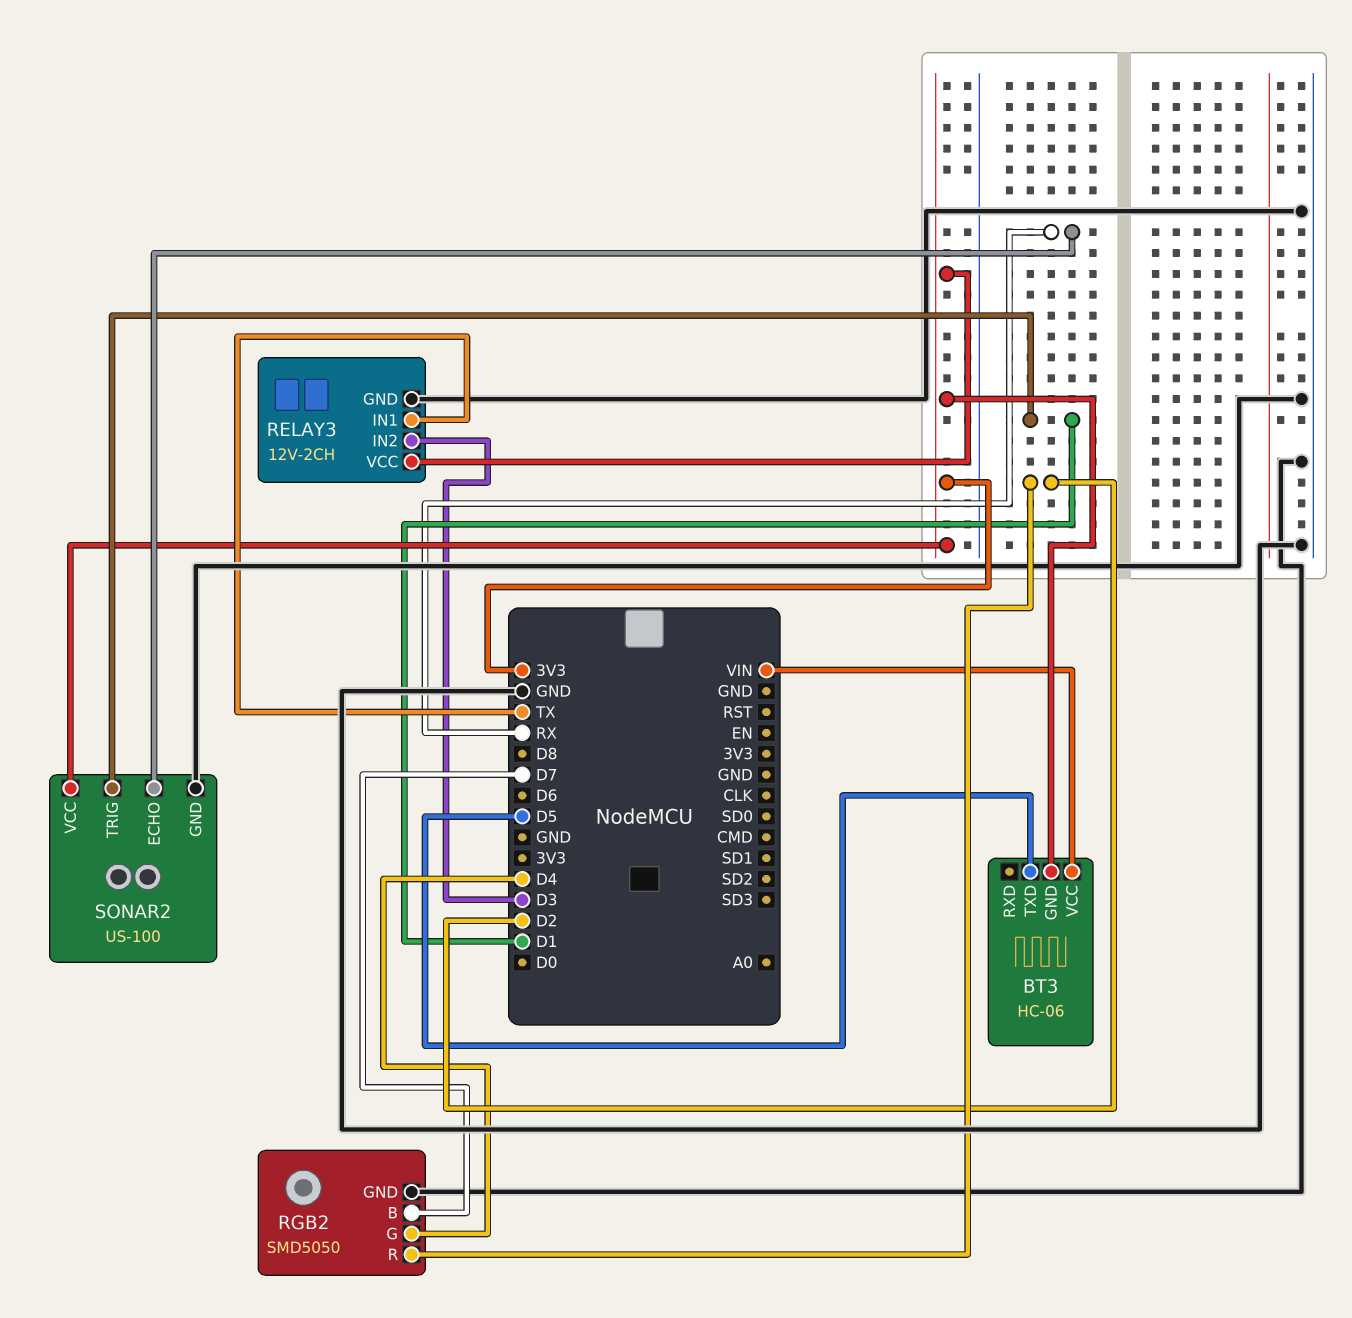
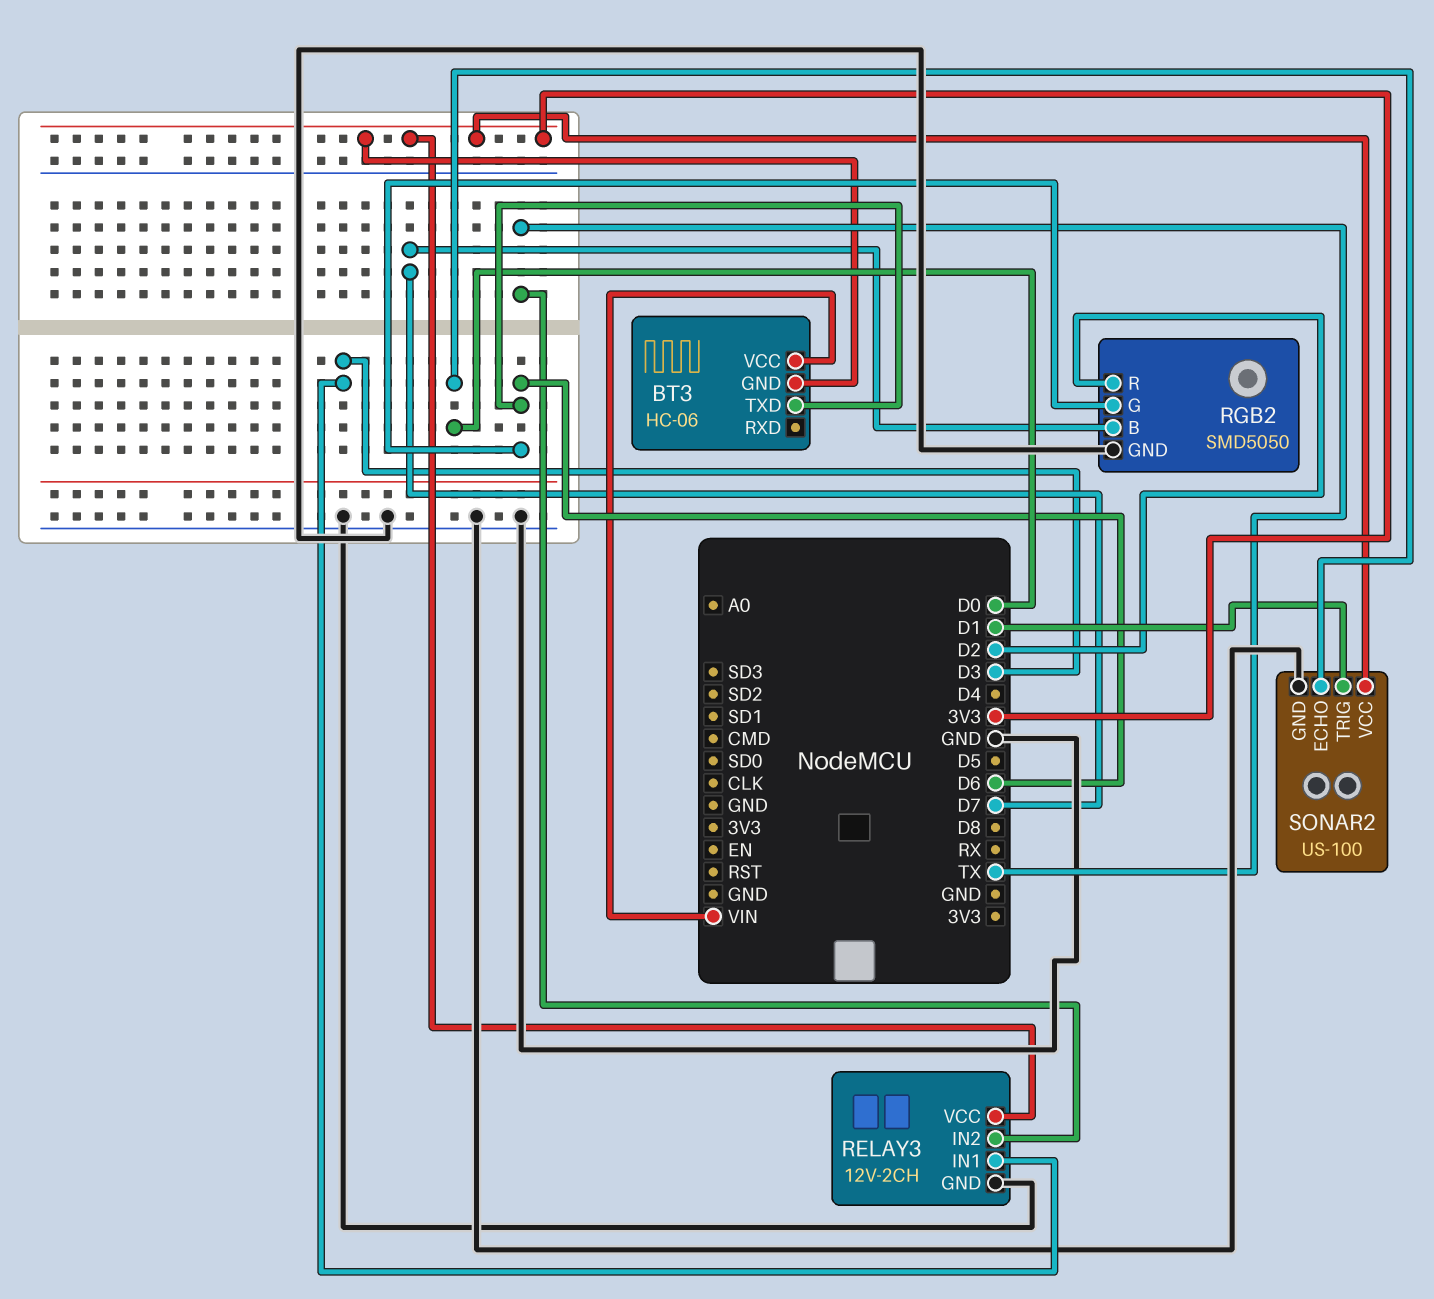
BT3 pin TXD: D5 -> D6
RELAY3 pin IN1: TX -> D3
RELAY3 pin IN2: D3 -> TX
RGB2 pin G: D4 -> D6
SONAR2 pin ECHO: RX -> D0

